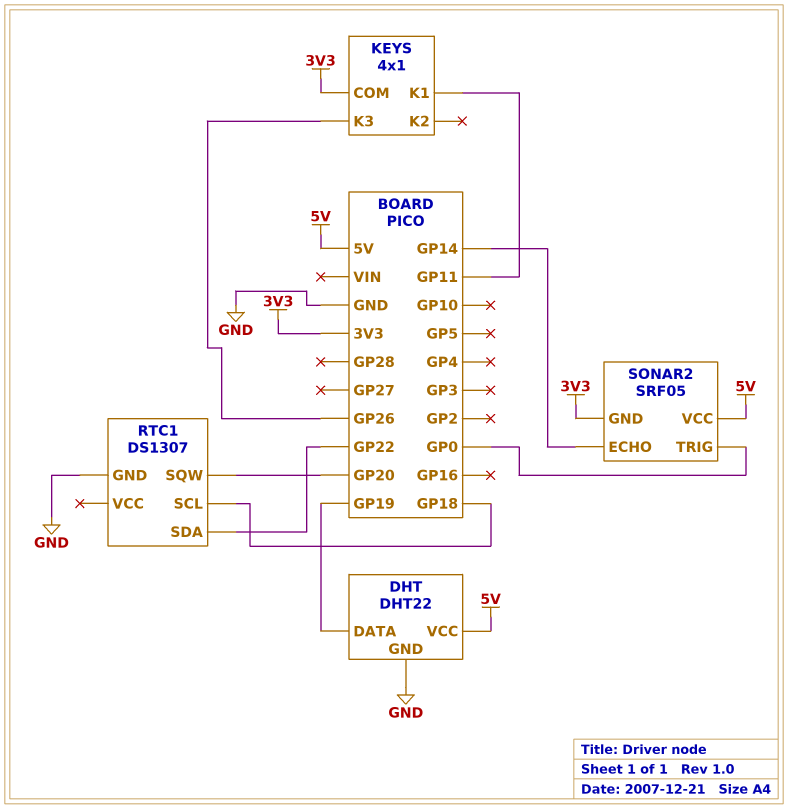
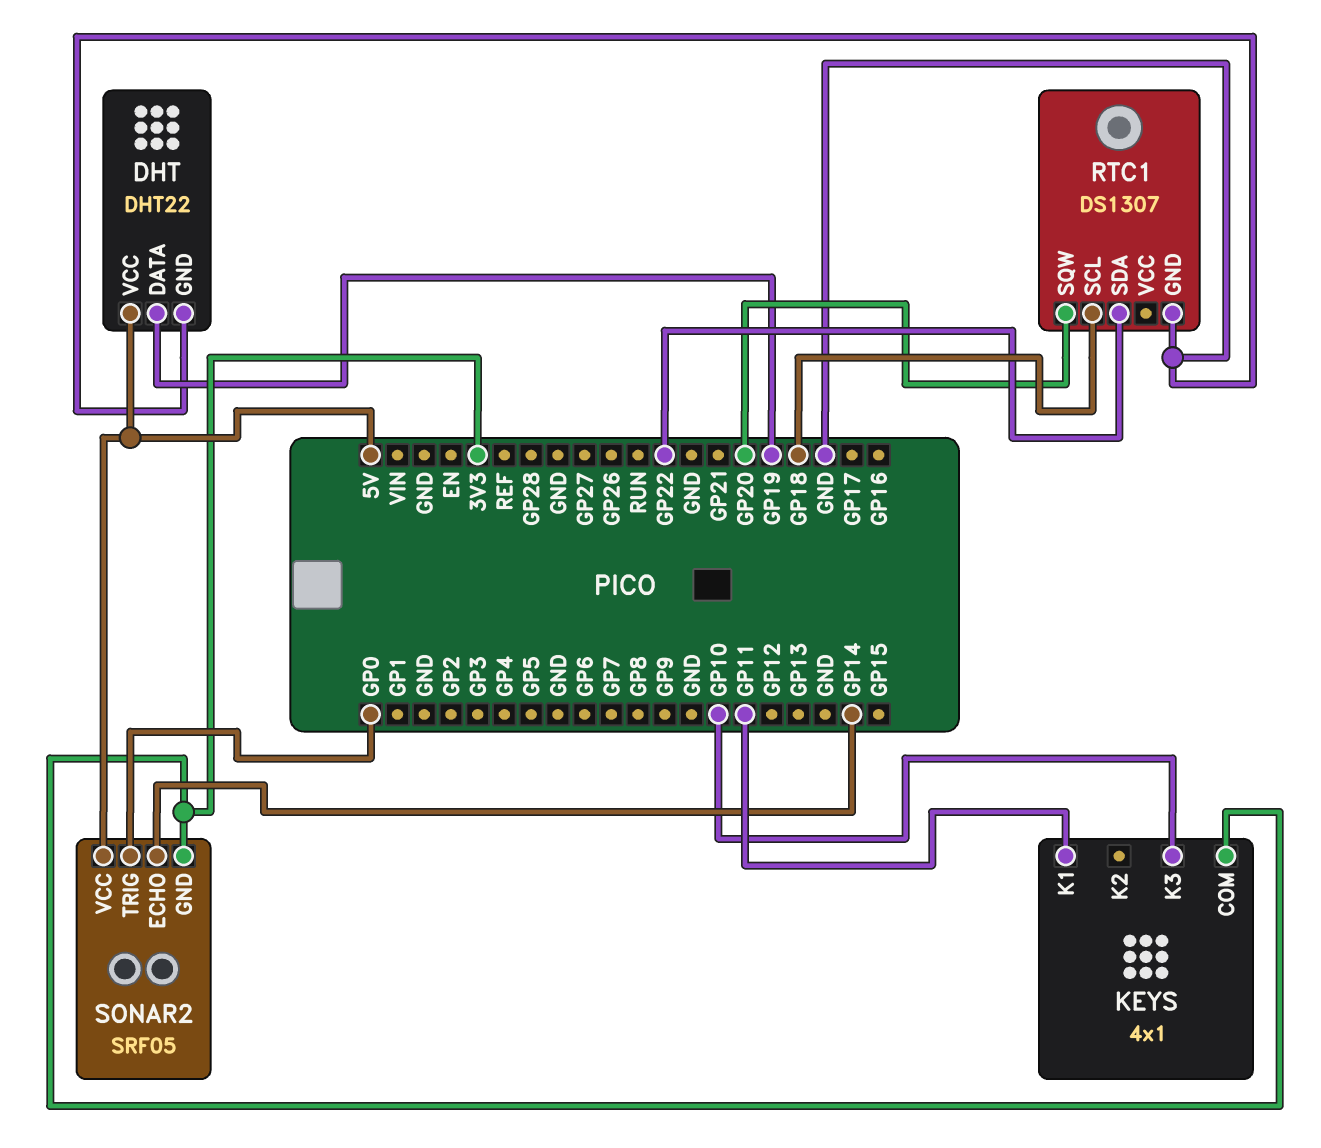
KEYS pin K3: GP26 -> GP10

